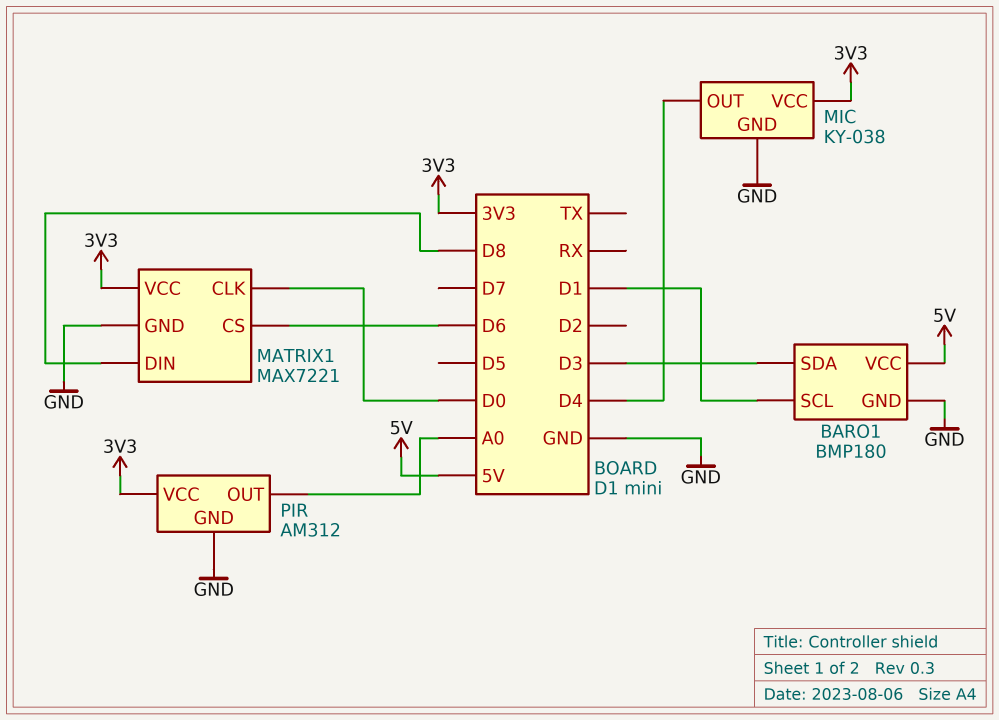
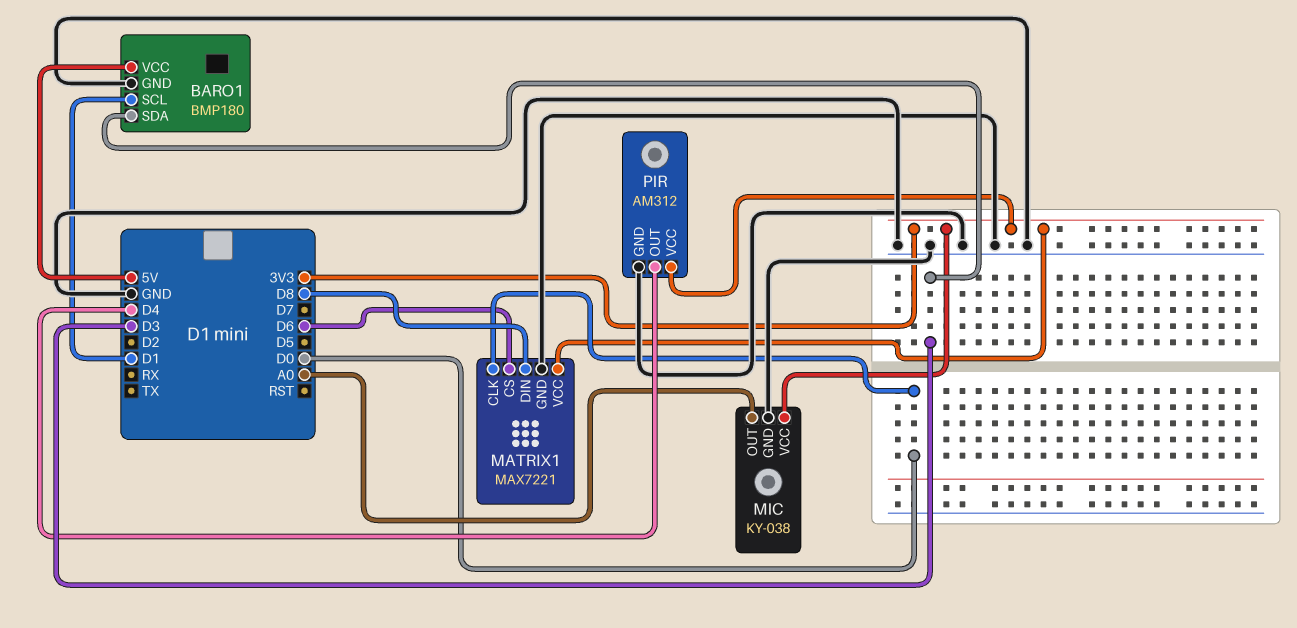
MIC pin OUT: D4 -> A0
PIR pin OUT: A0 -> D4

